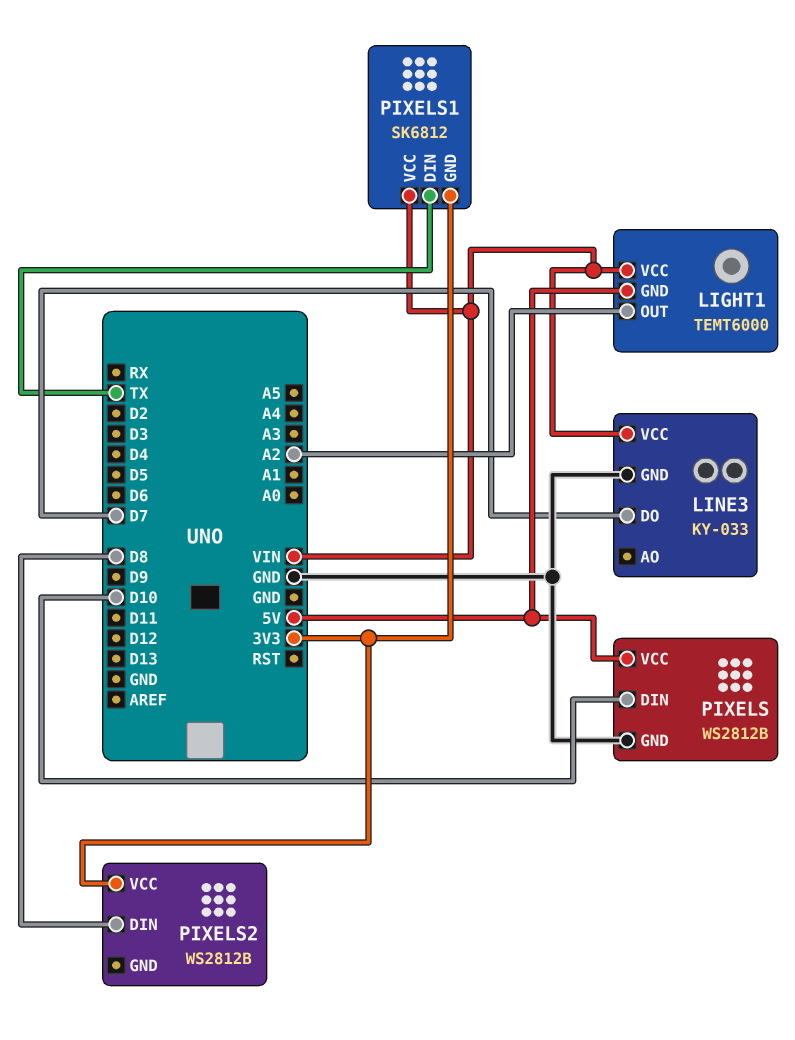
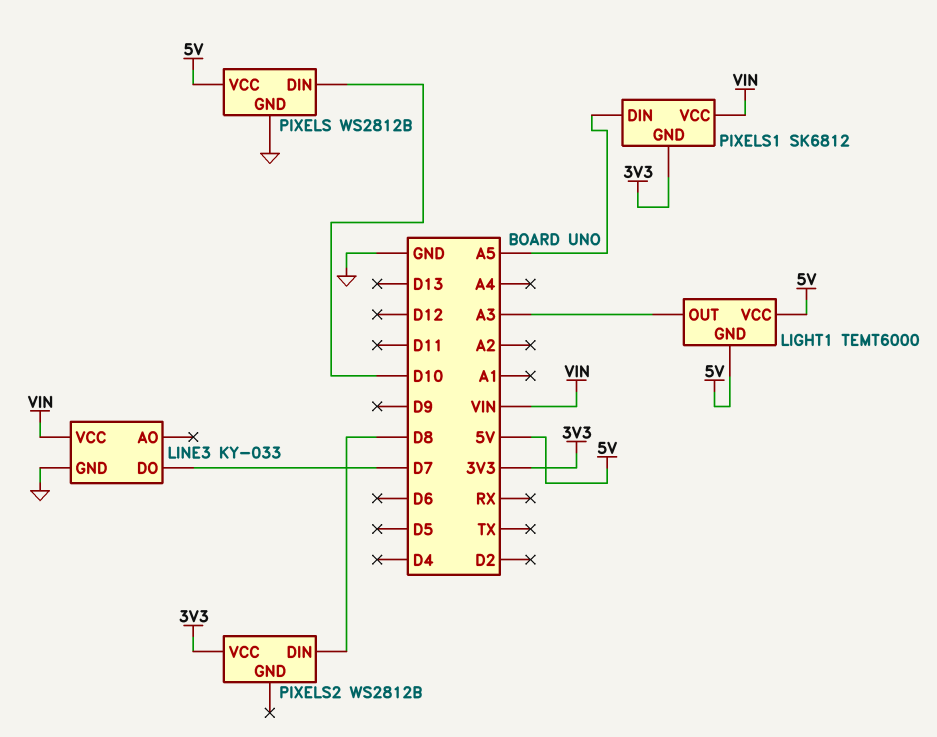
LIGHT1 pin OUT: A2 -> A3
LIGHT1 pin VCC: VIN -> 5V
PIXELS1 pin DIN: TX -> A5

